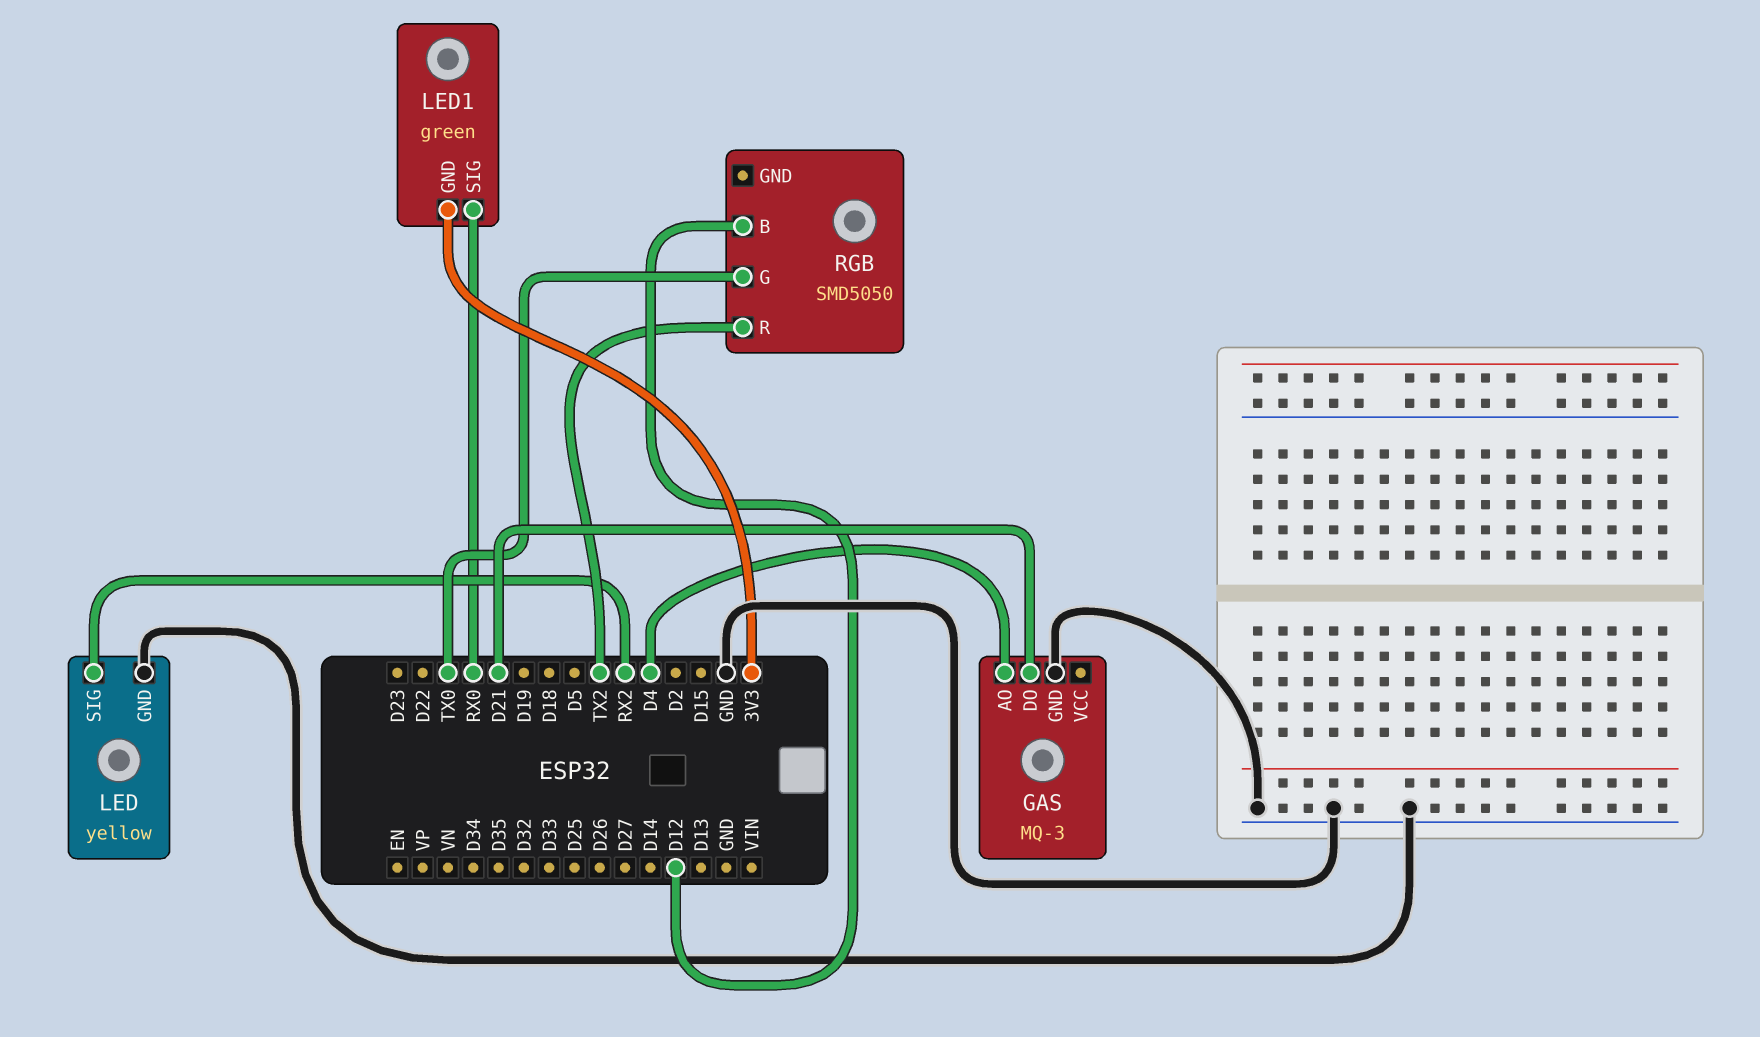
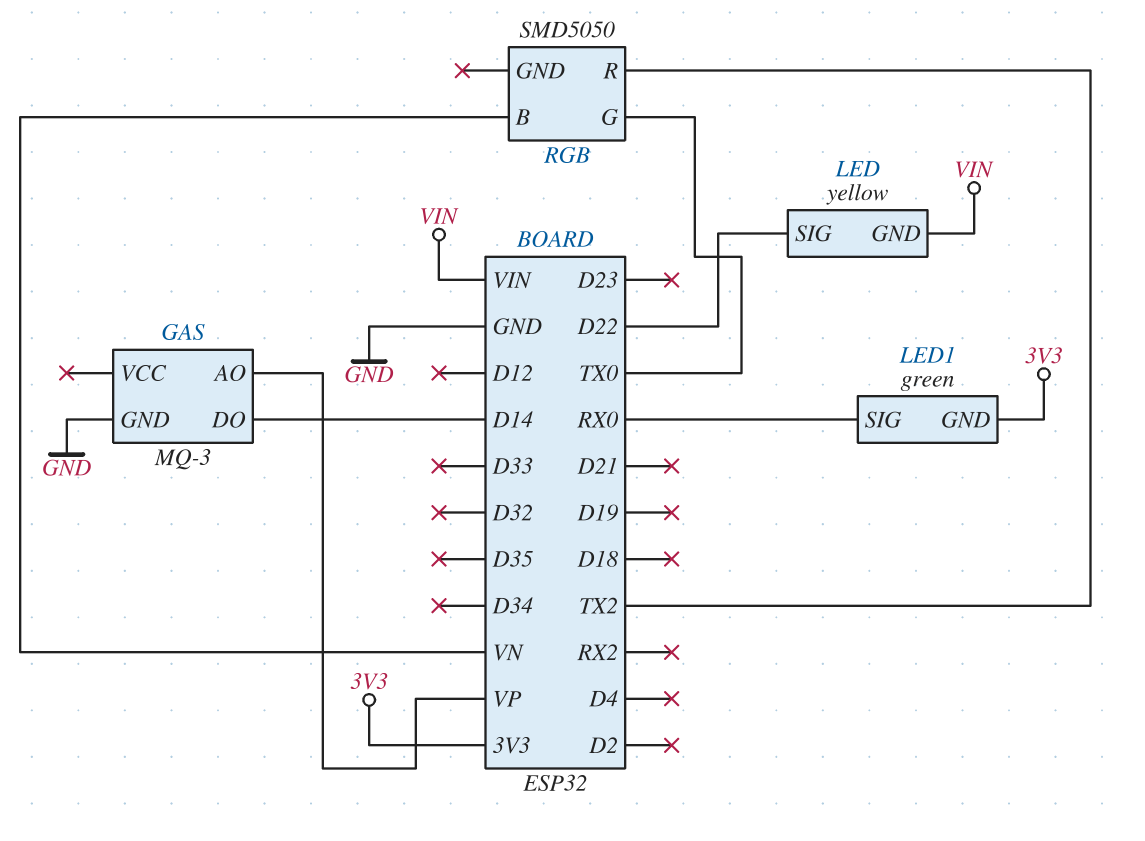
GAS pin AO: D4 -> VP
GAS pin DO: D21 -> D14
LED pin GND: GND -> VIN
LED pin SIG: RX2 -> D22
RGB pin B: D12 -> VN

